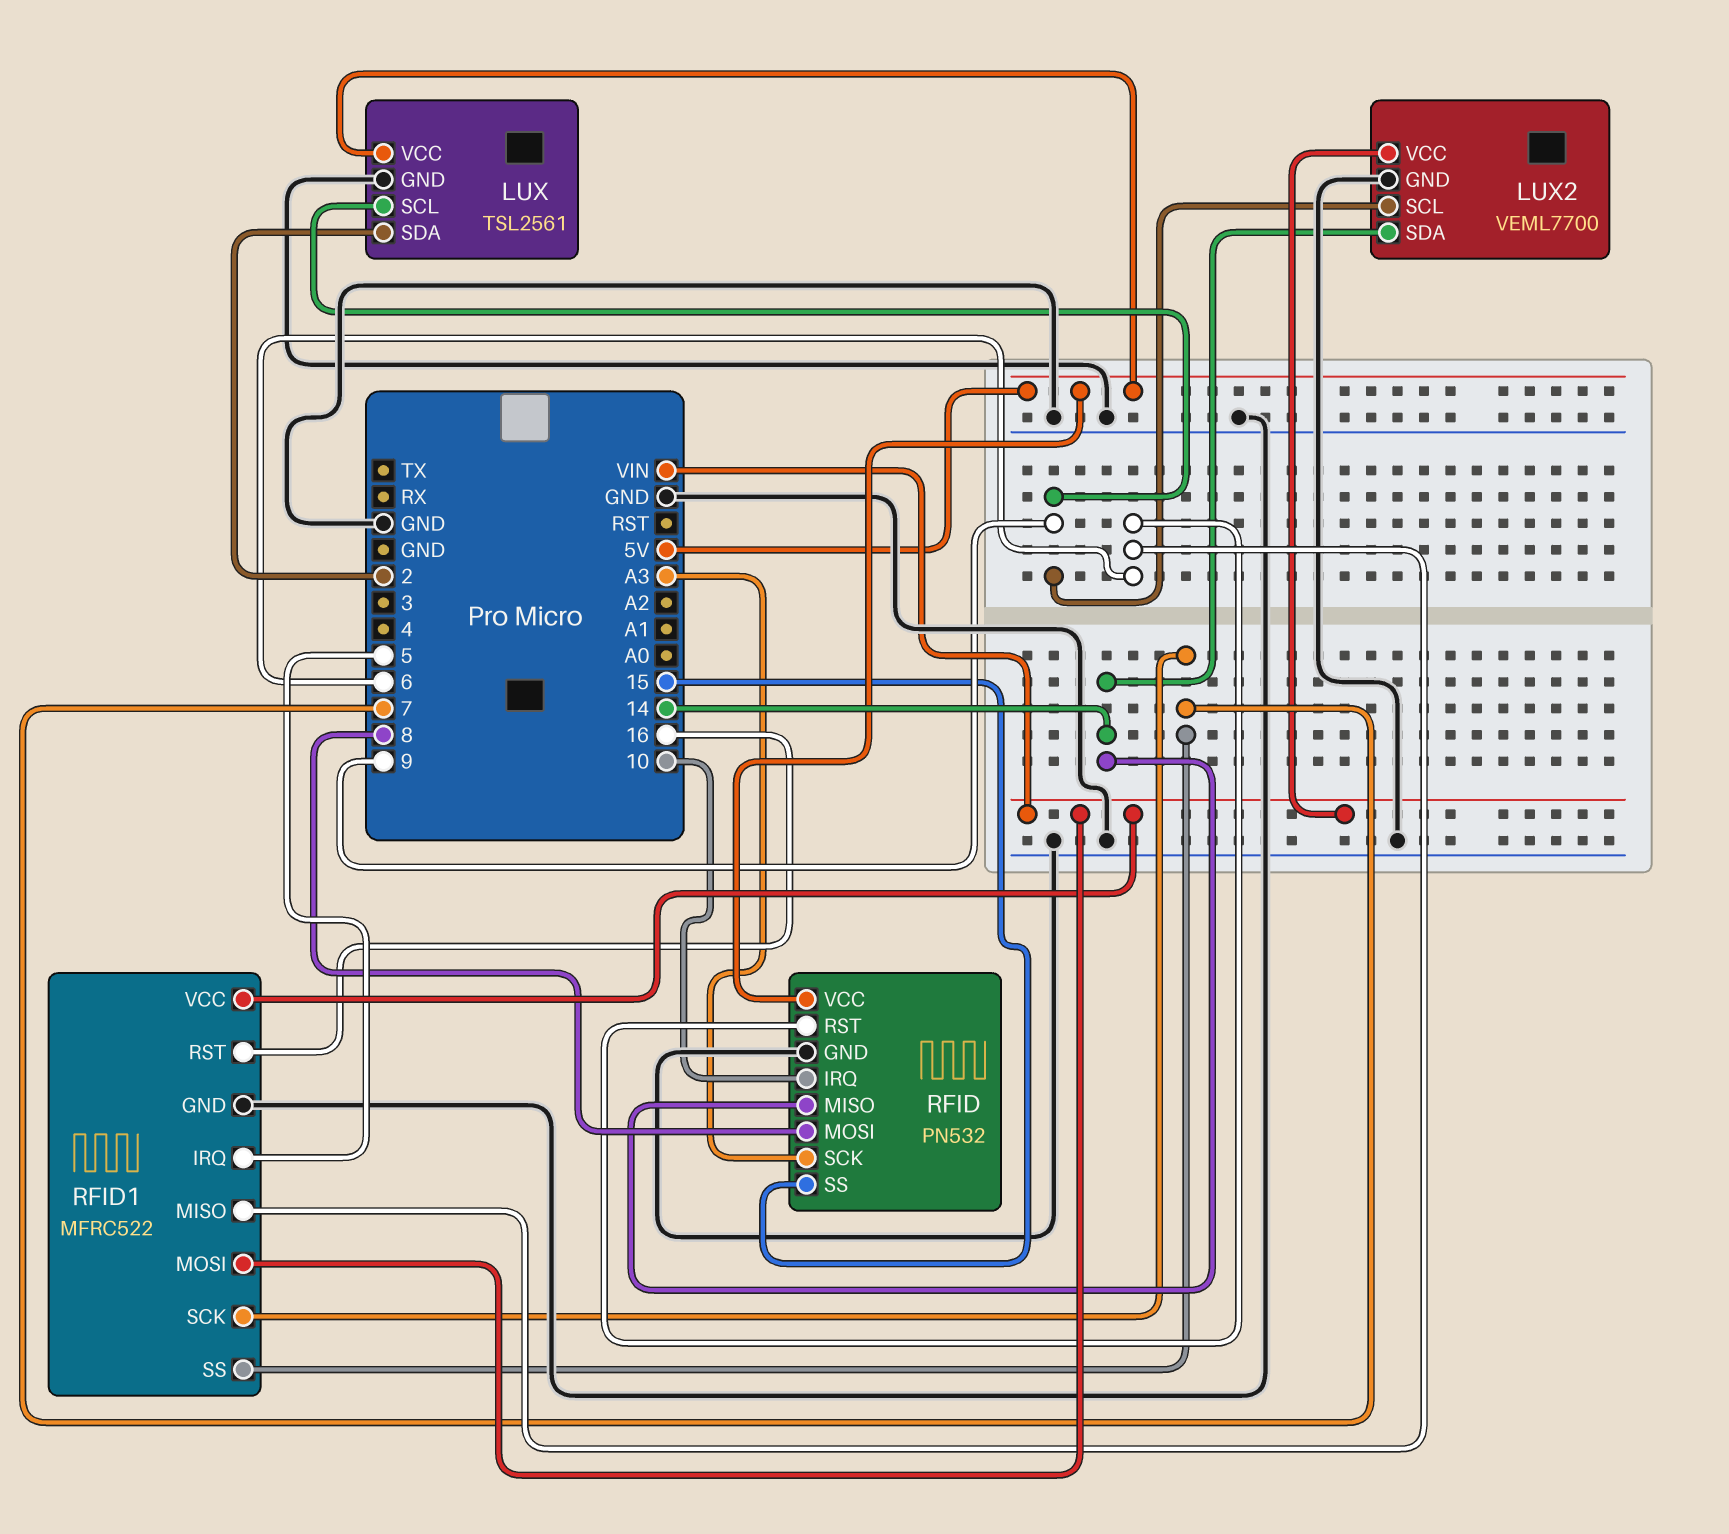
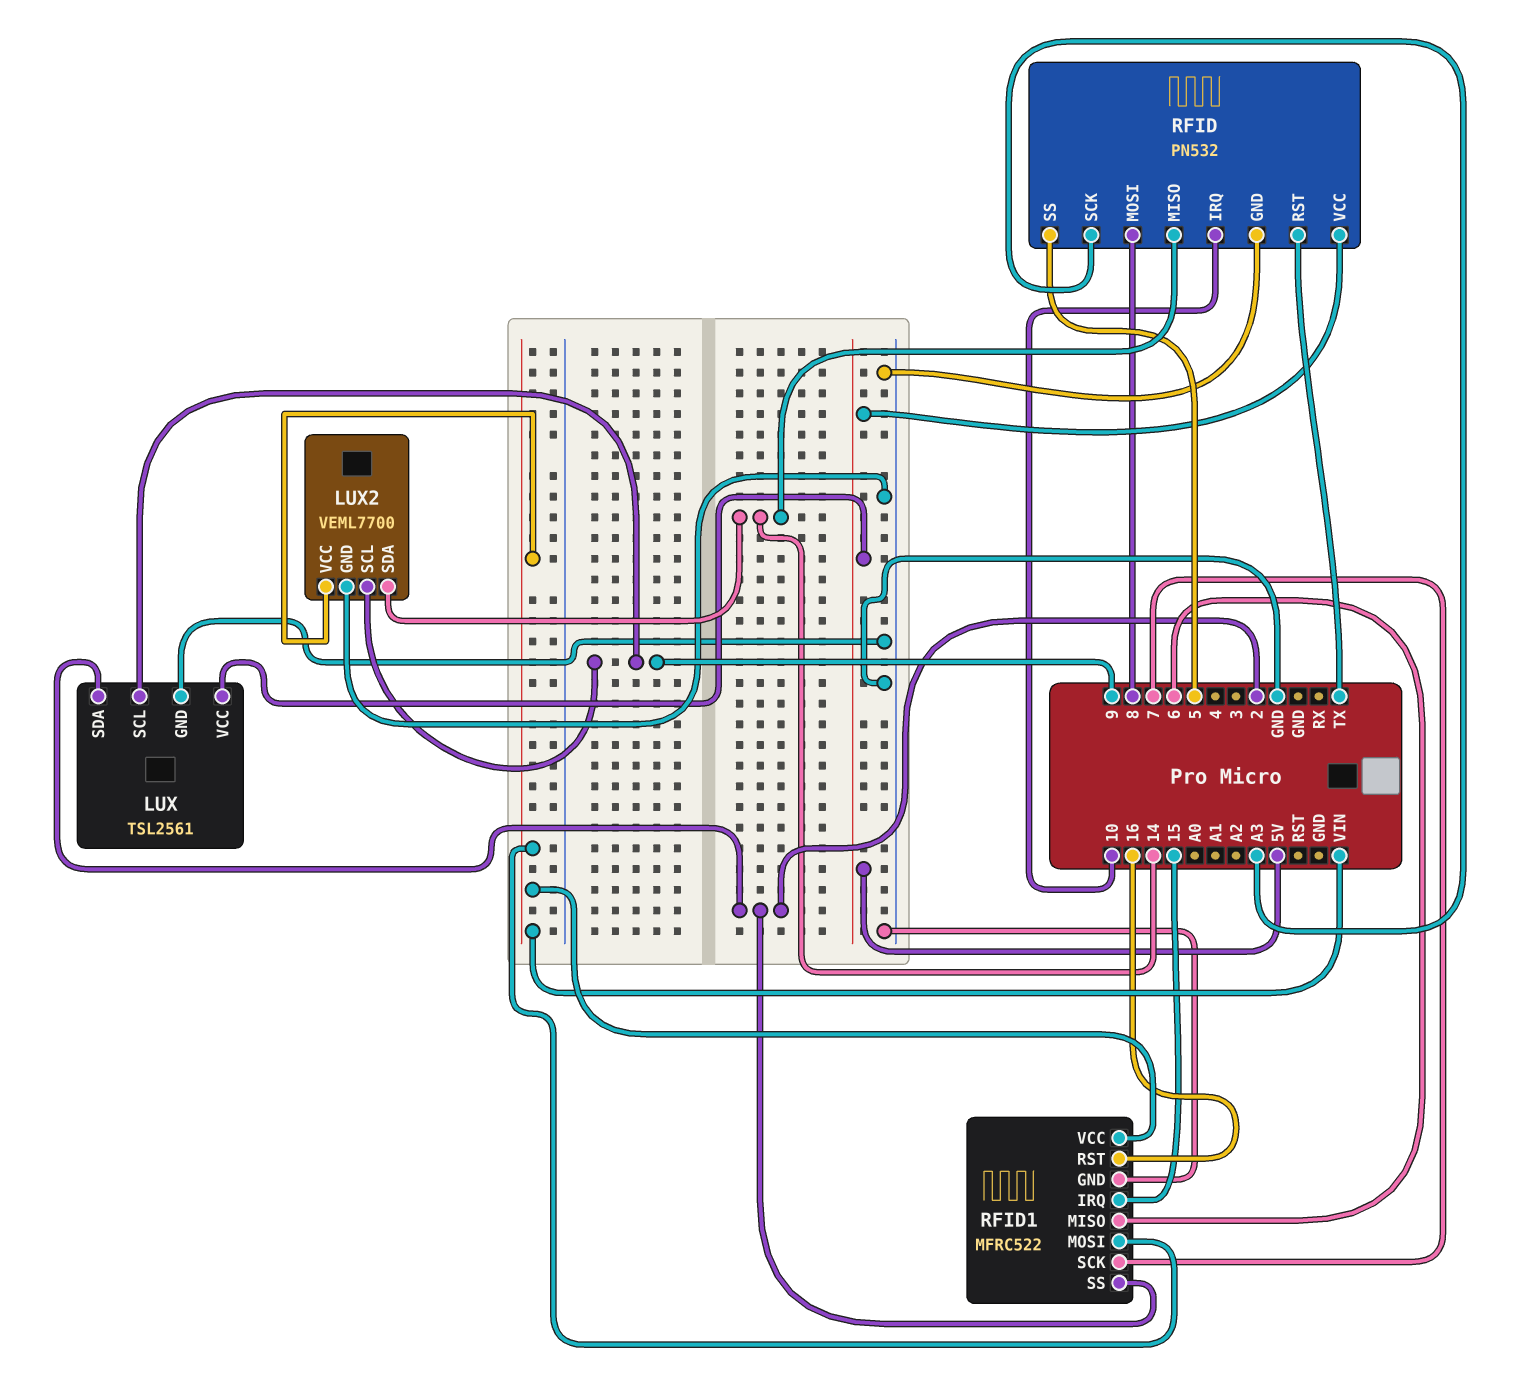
RFID pin RST: 6 -> TX
RFID pin SS: 15 -> 5
RFID1 pin IRQ: 5 -> 15
RFID1 pin SS: 7 -> 2

